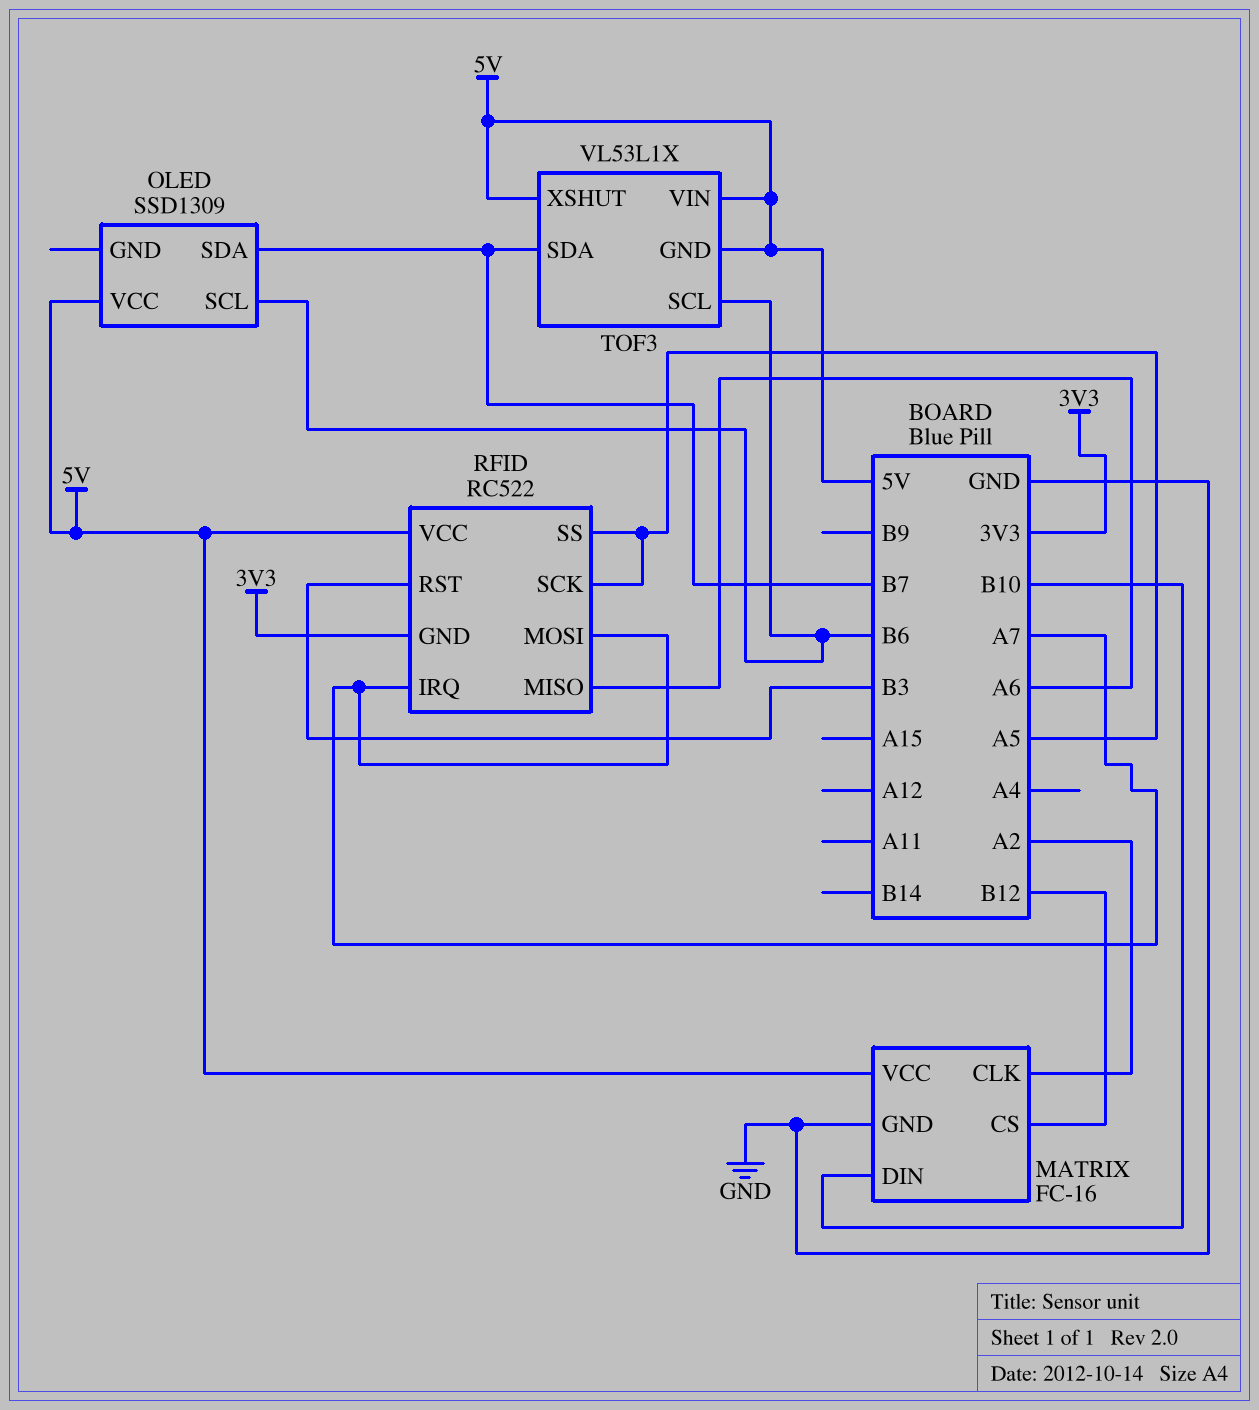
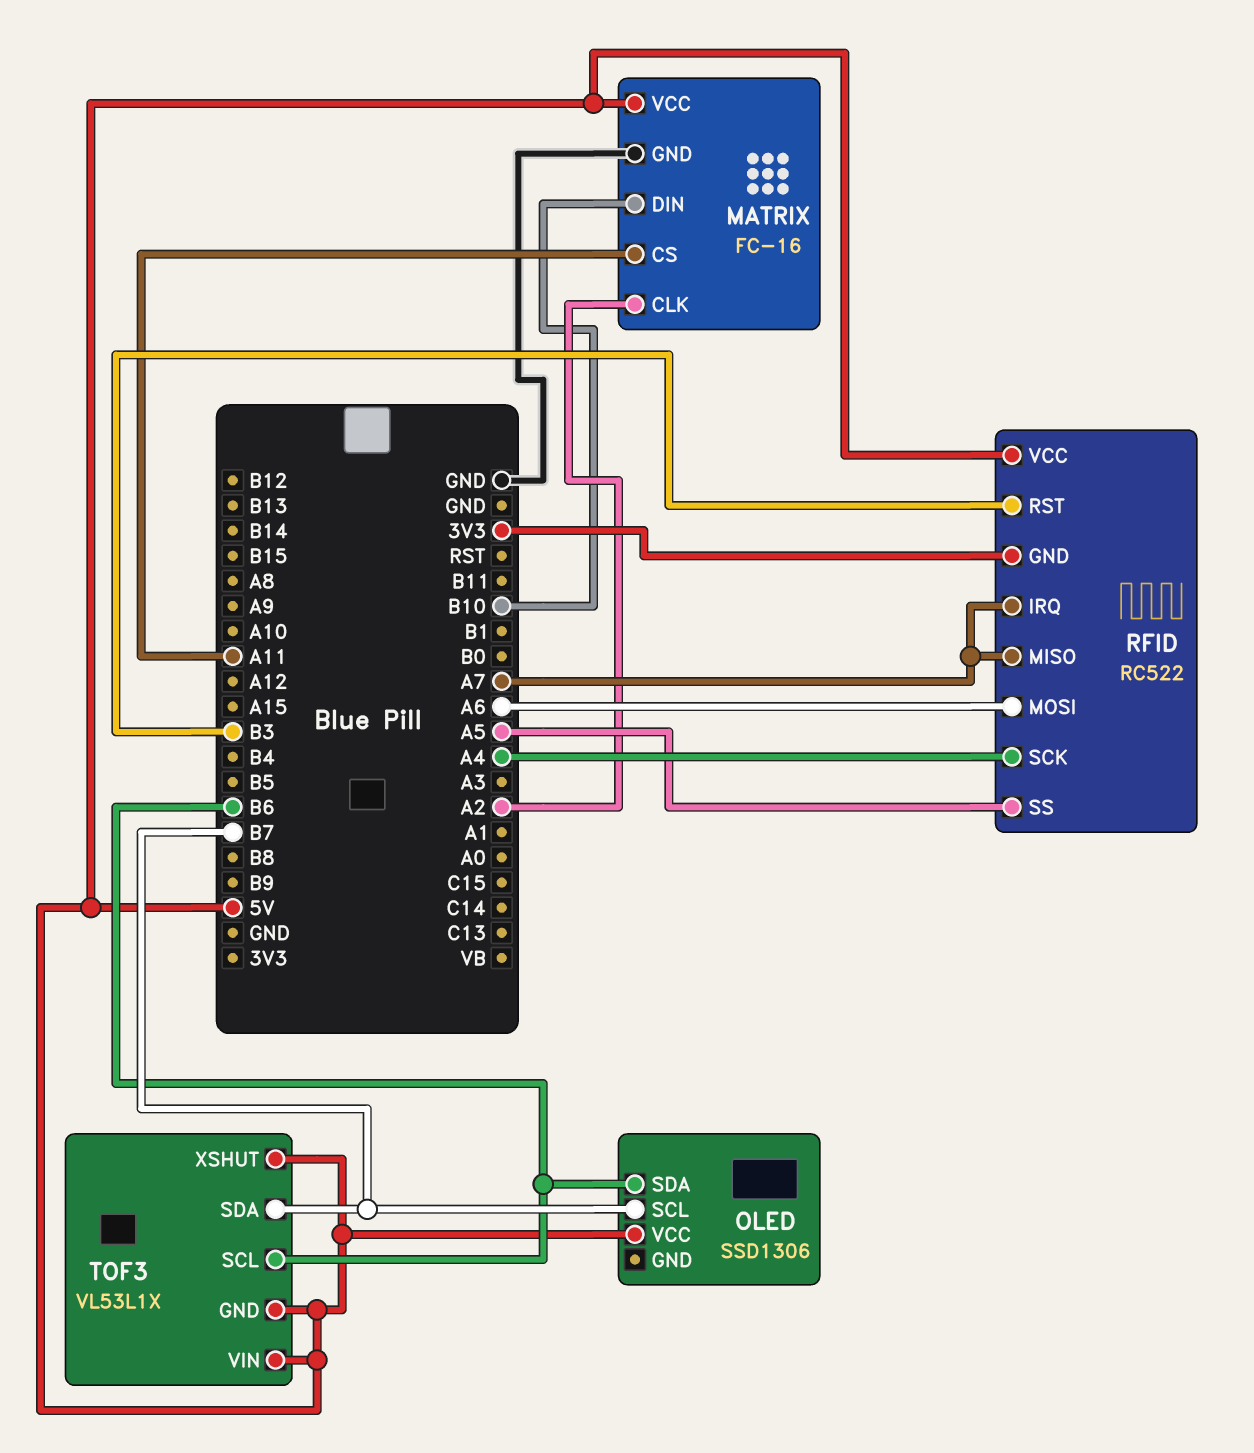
MATRIX pin CS: B12 -> A11
OLED: SSD1309 -> SSD1306
OLED pin SCL: B6 -> B7
OLED pin SDA: B7 -> B6
RFID pin MISO: A6 -> A7
RFID pin MOSI: A7 -> A6
RFID pin SCK: A5 -> A4

